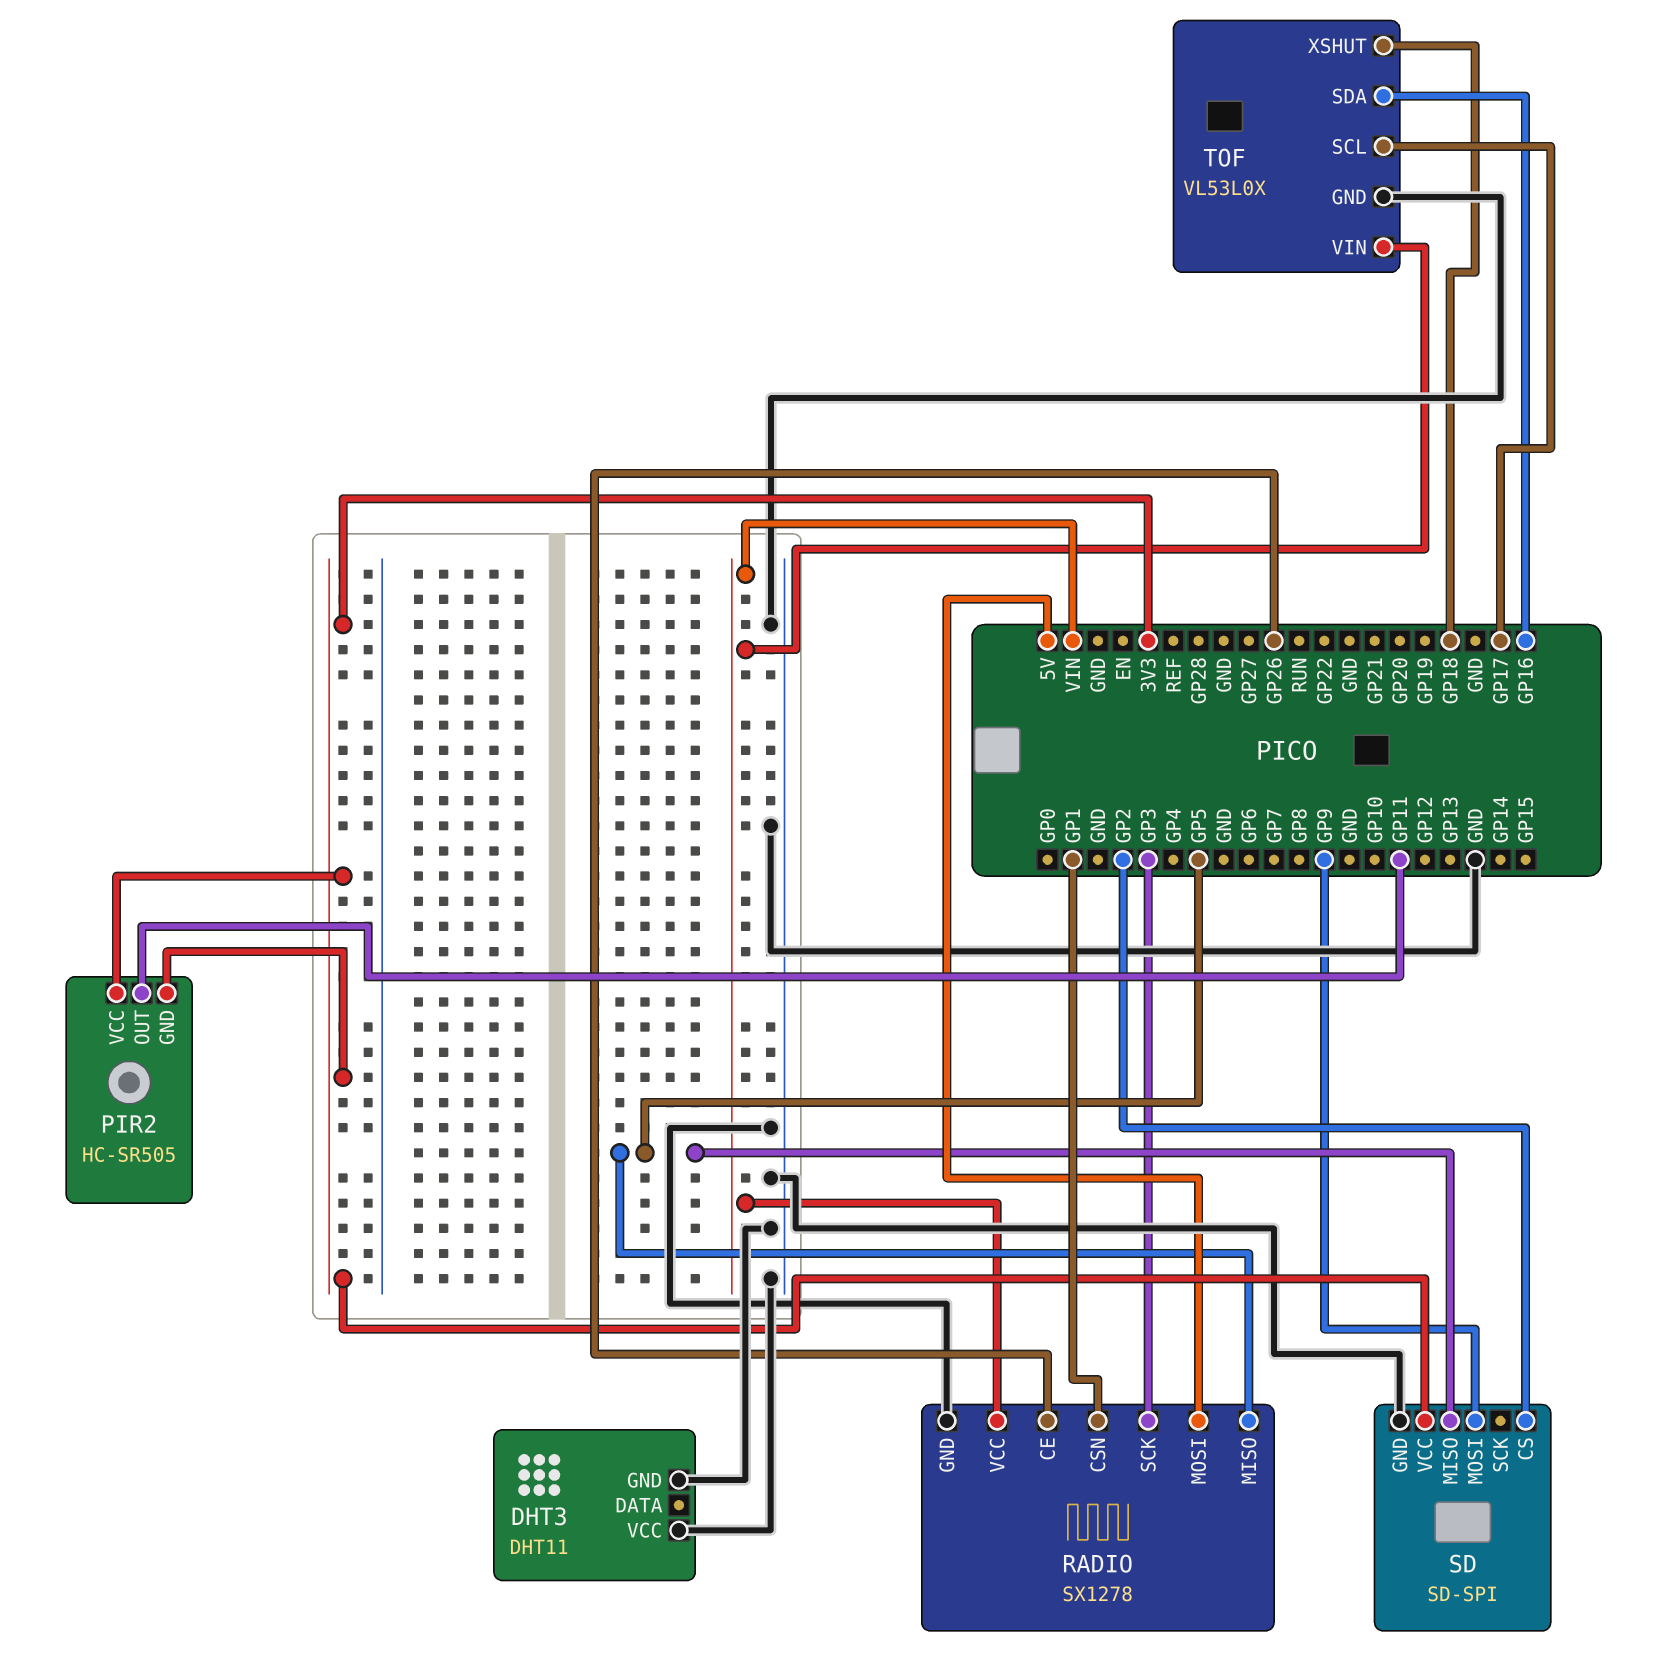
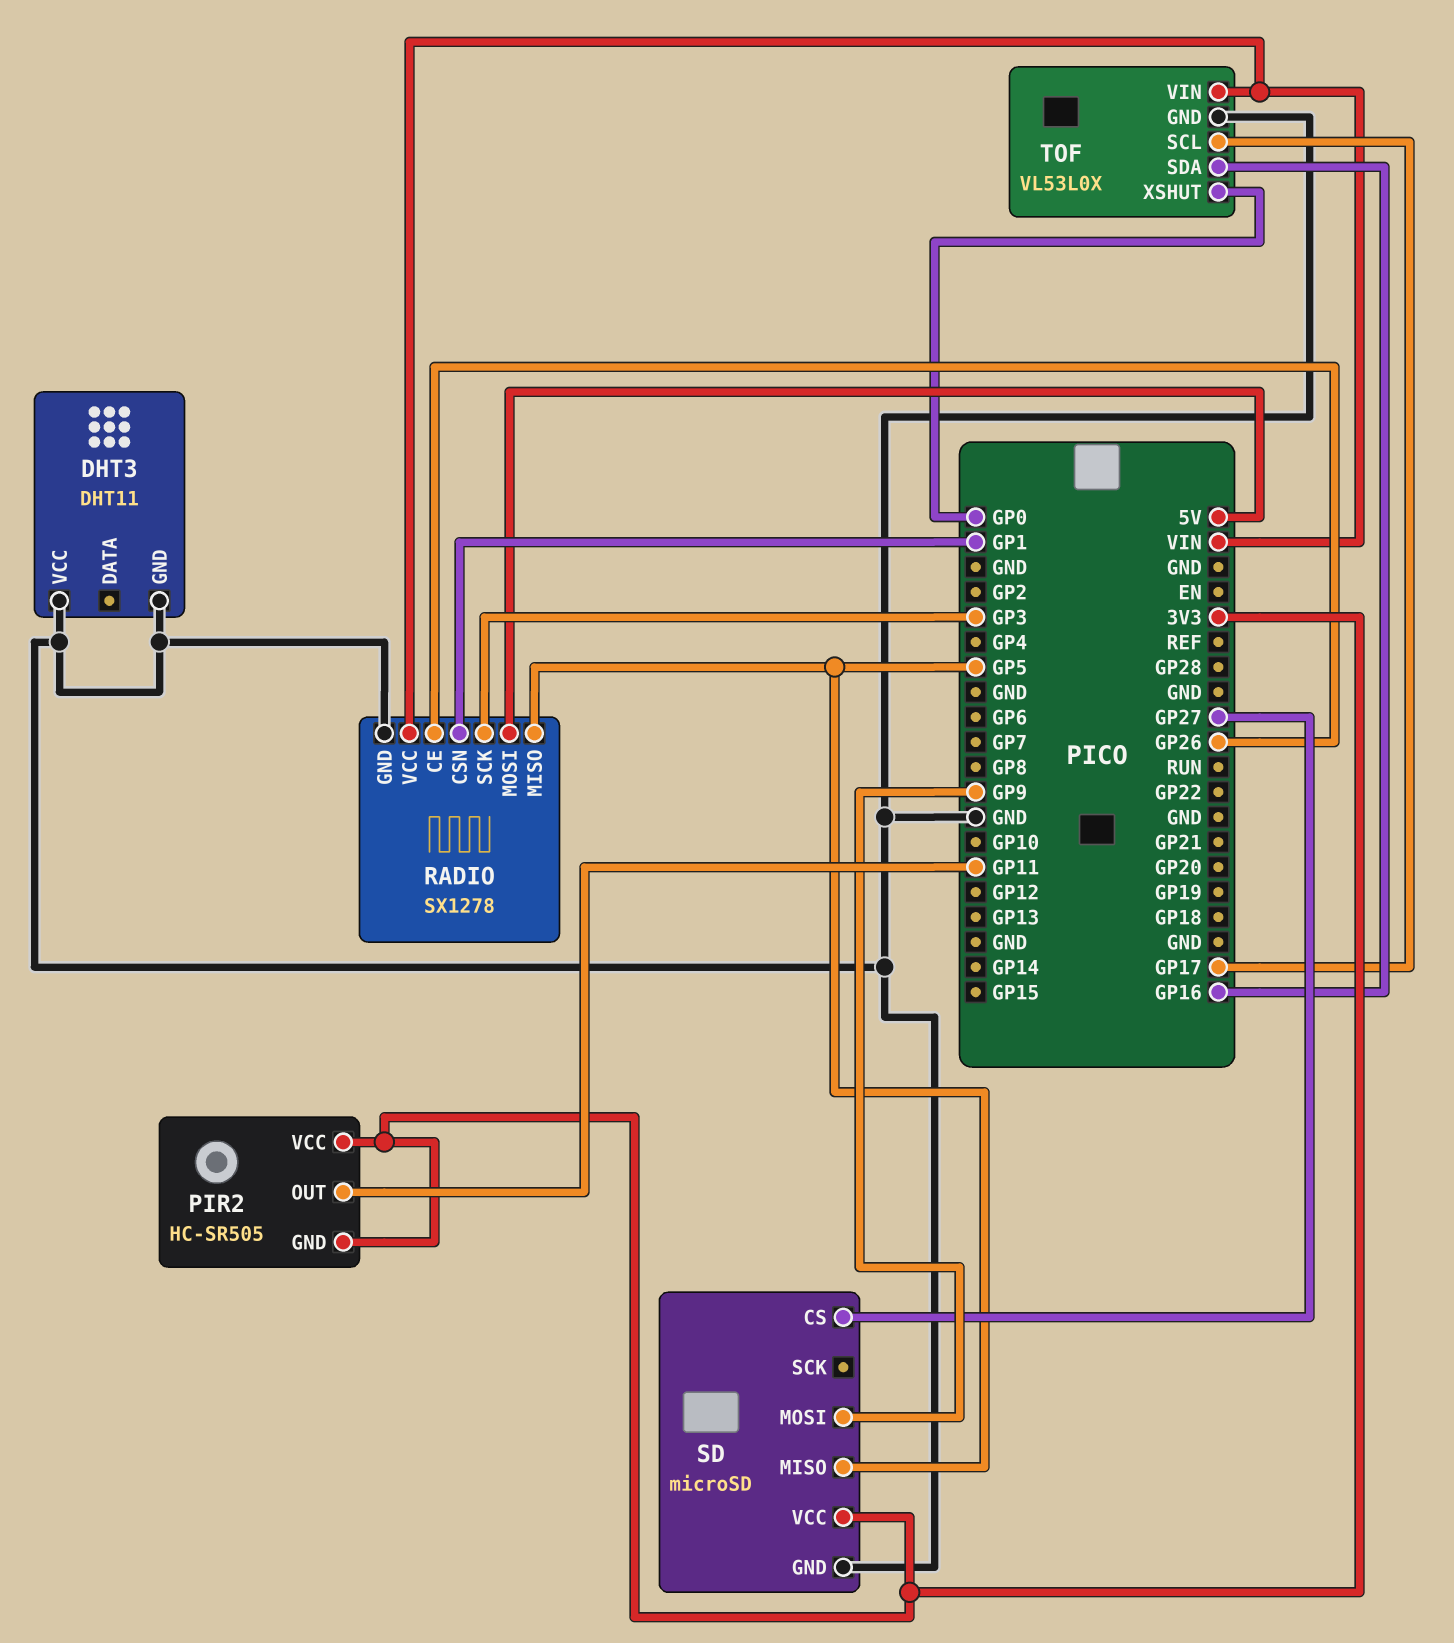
SD: SD-SPI -> microSD
SD pin CS: GP2 -> GP27
TOF pin XSHUT: GP18 -> GP0

